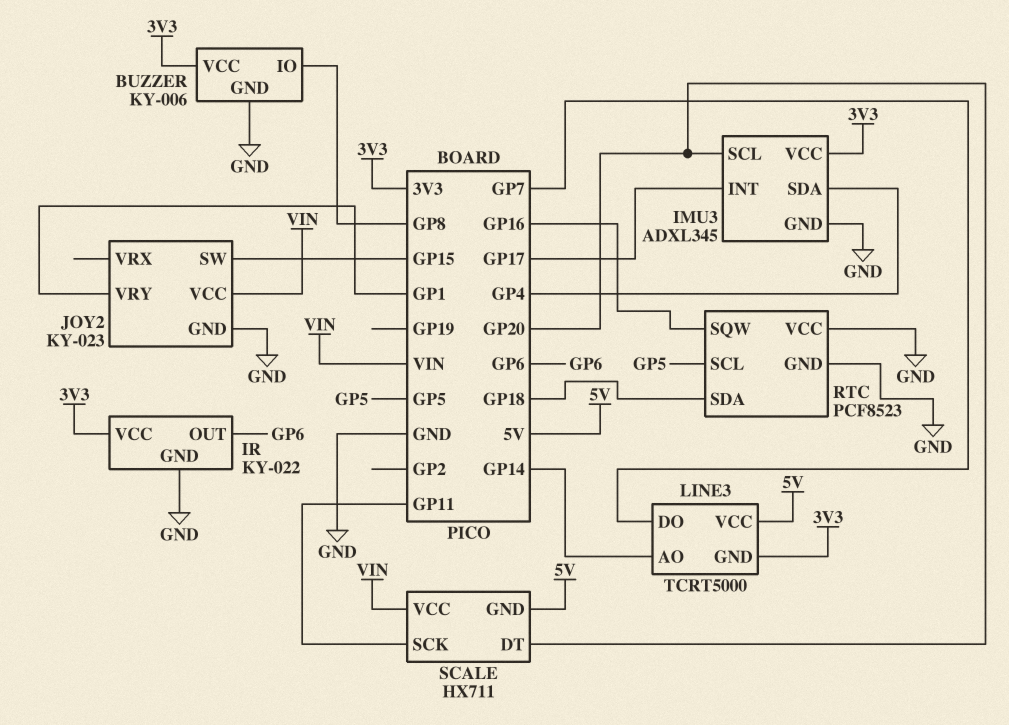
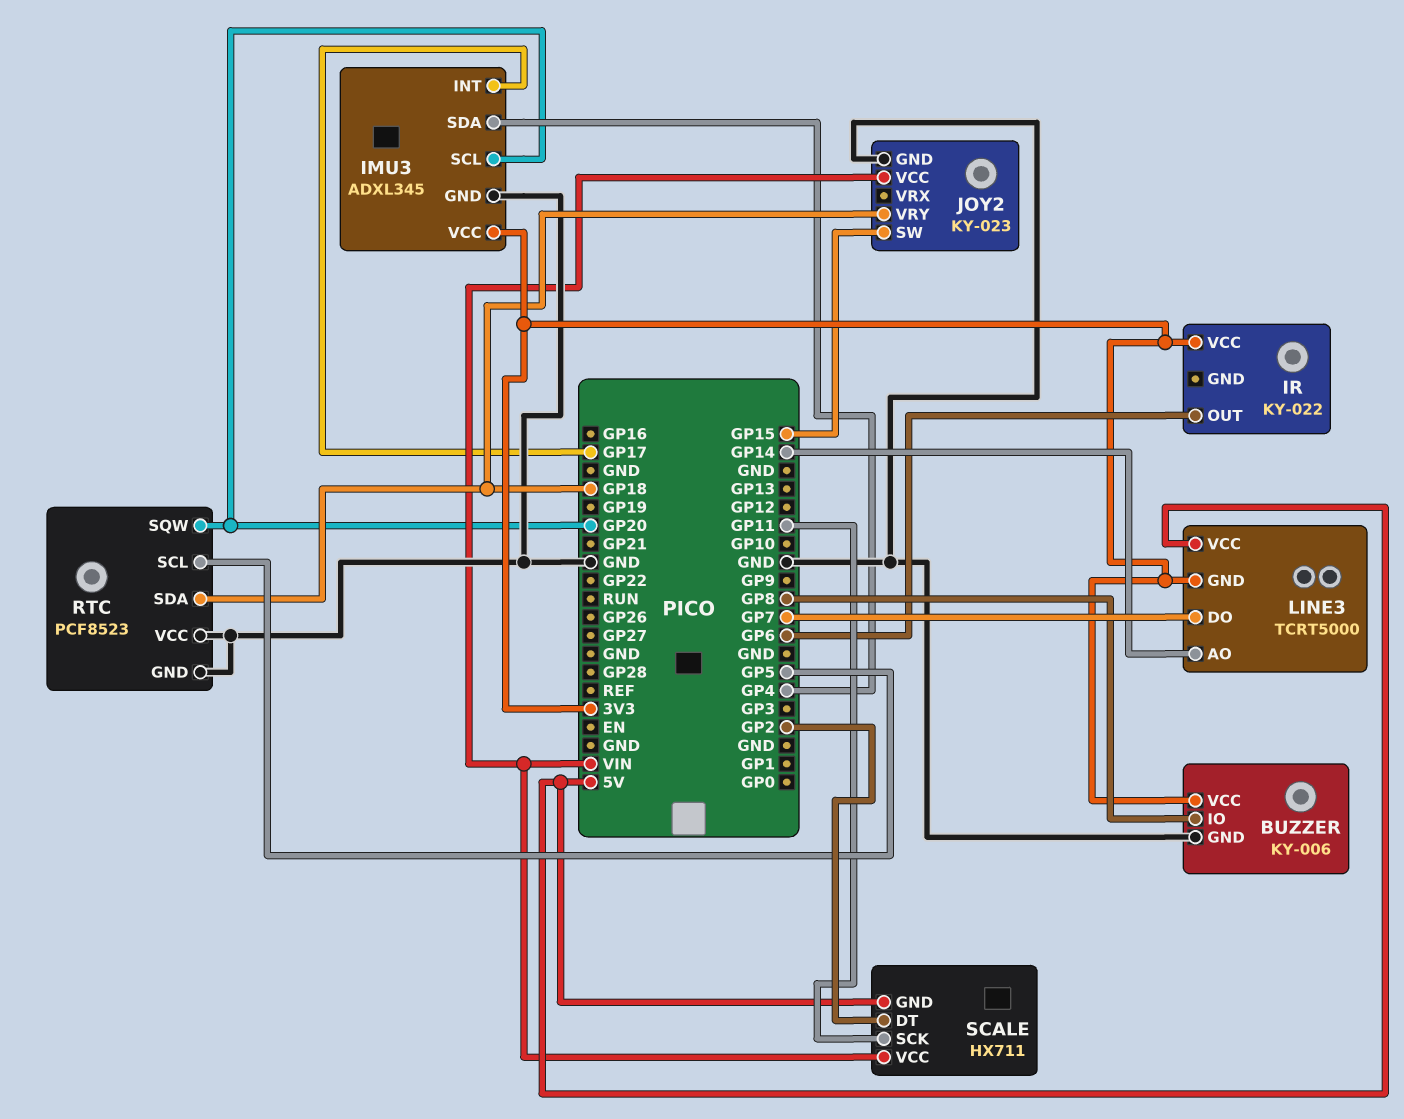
IR pin GND: GND -> none
JOY2 pin VRY: GP1 -> GP18
RTC pin SQW: GP16 -> GP20
SCALE pin DT: GP20 -> GP2

